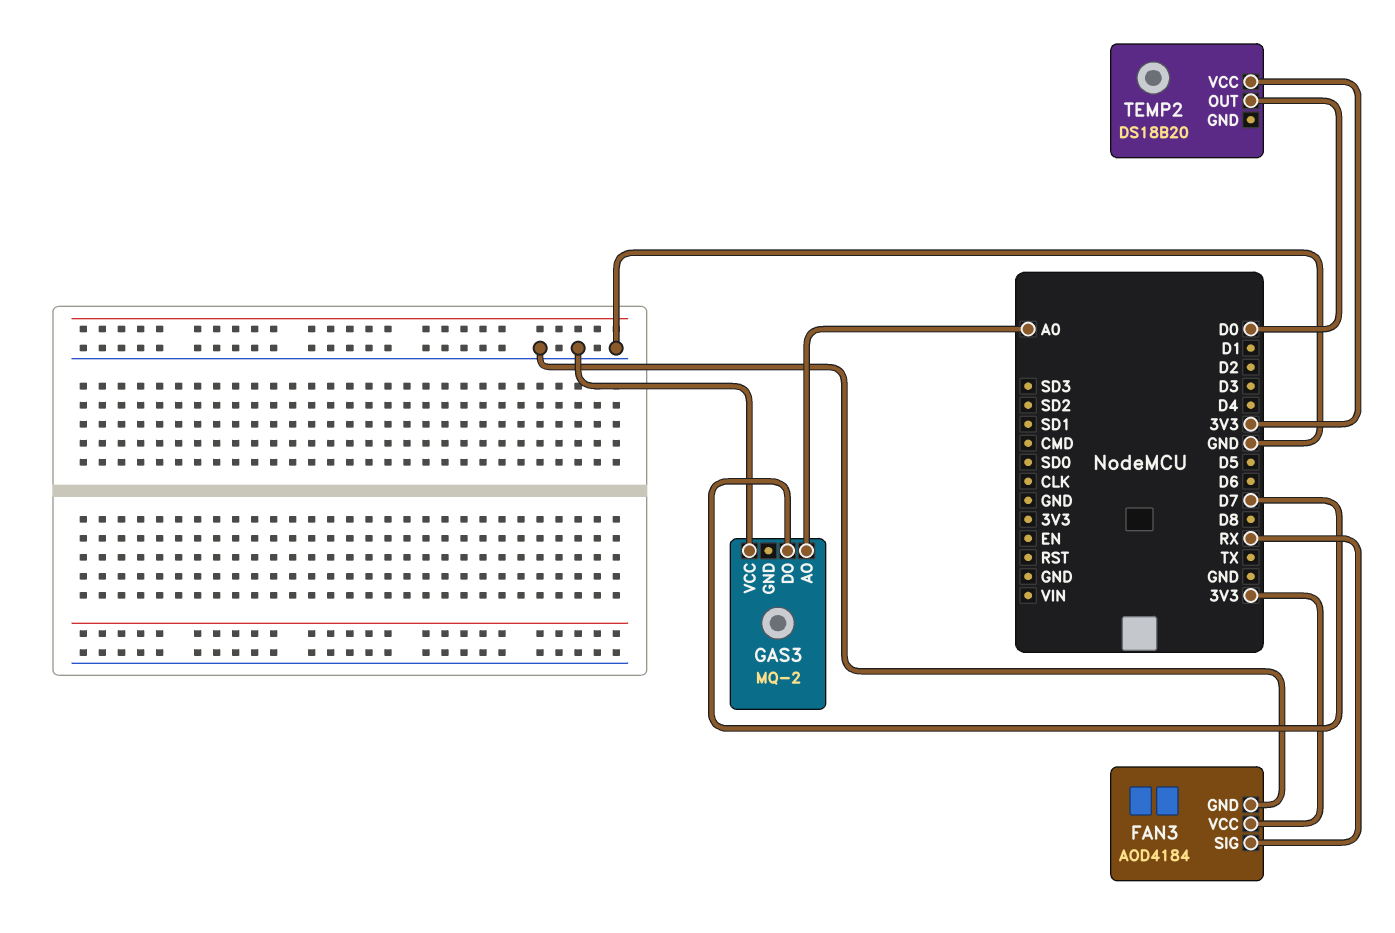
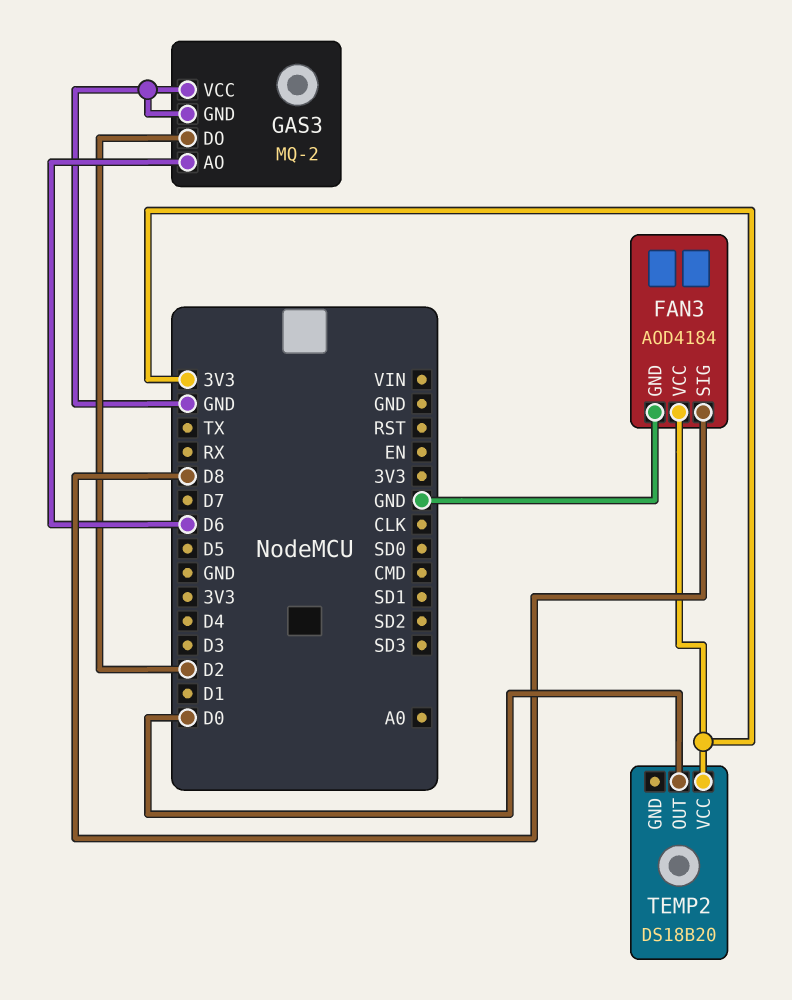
FAN3 pin SIG: RX -> D8
GAS3 pin AO: A0 -> D6
GAS3 pin DO: D7 -> D2
GAS3 pin GND: none -> GND

